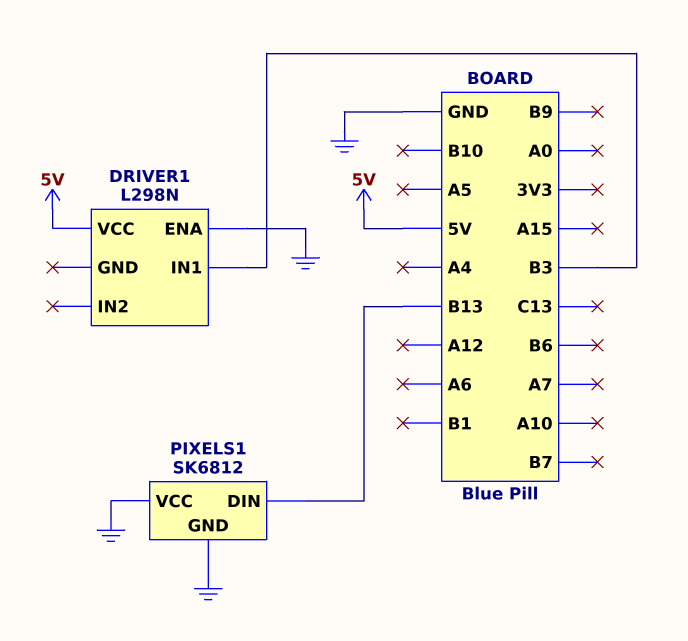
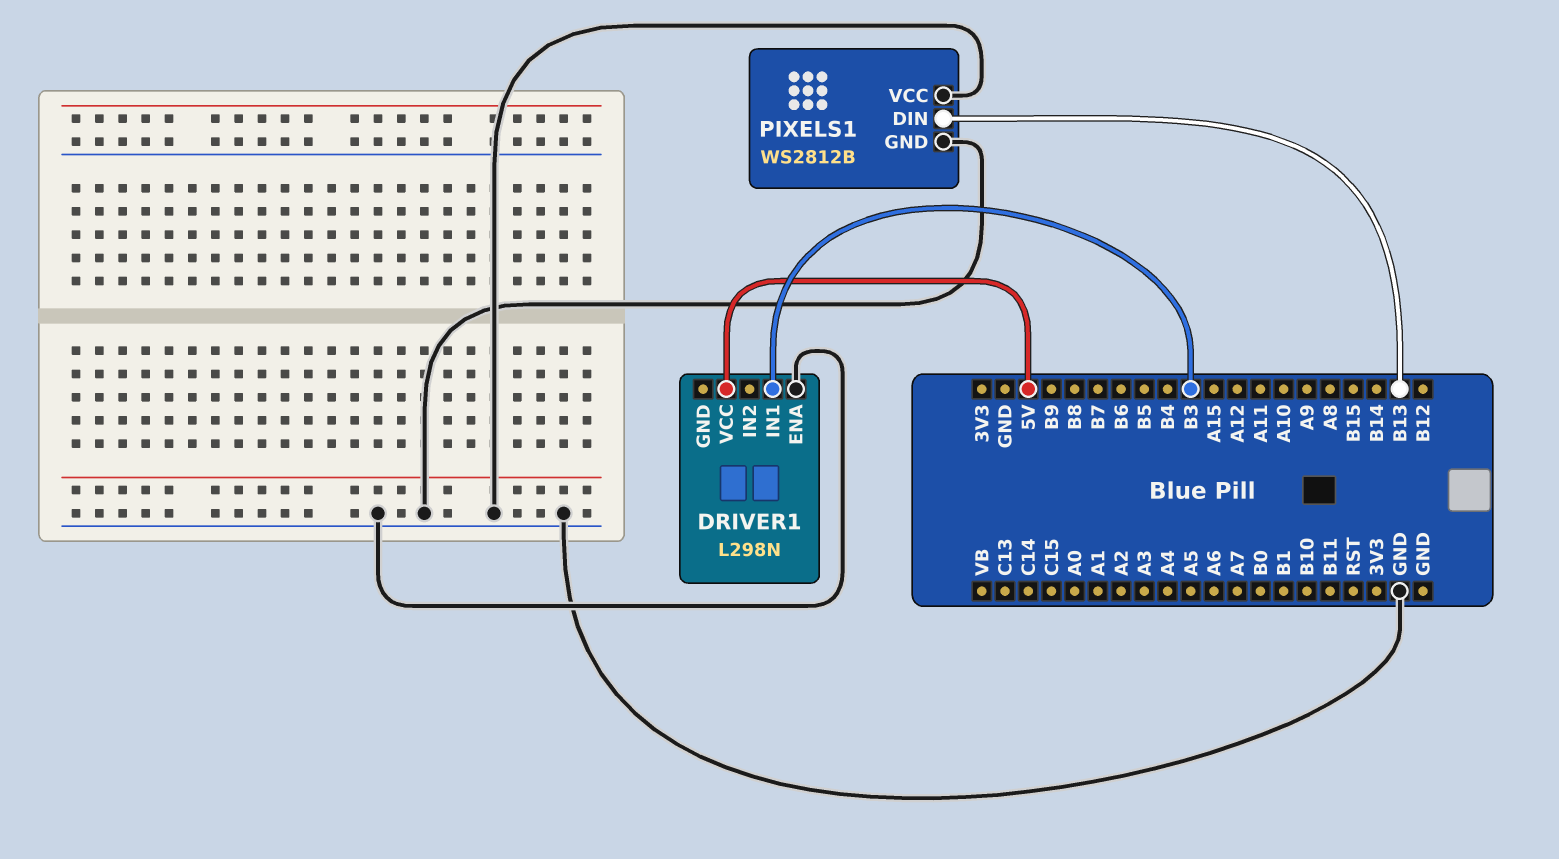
PIXELS1: SK6812 -> WS2812B

